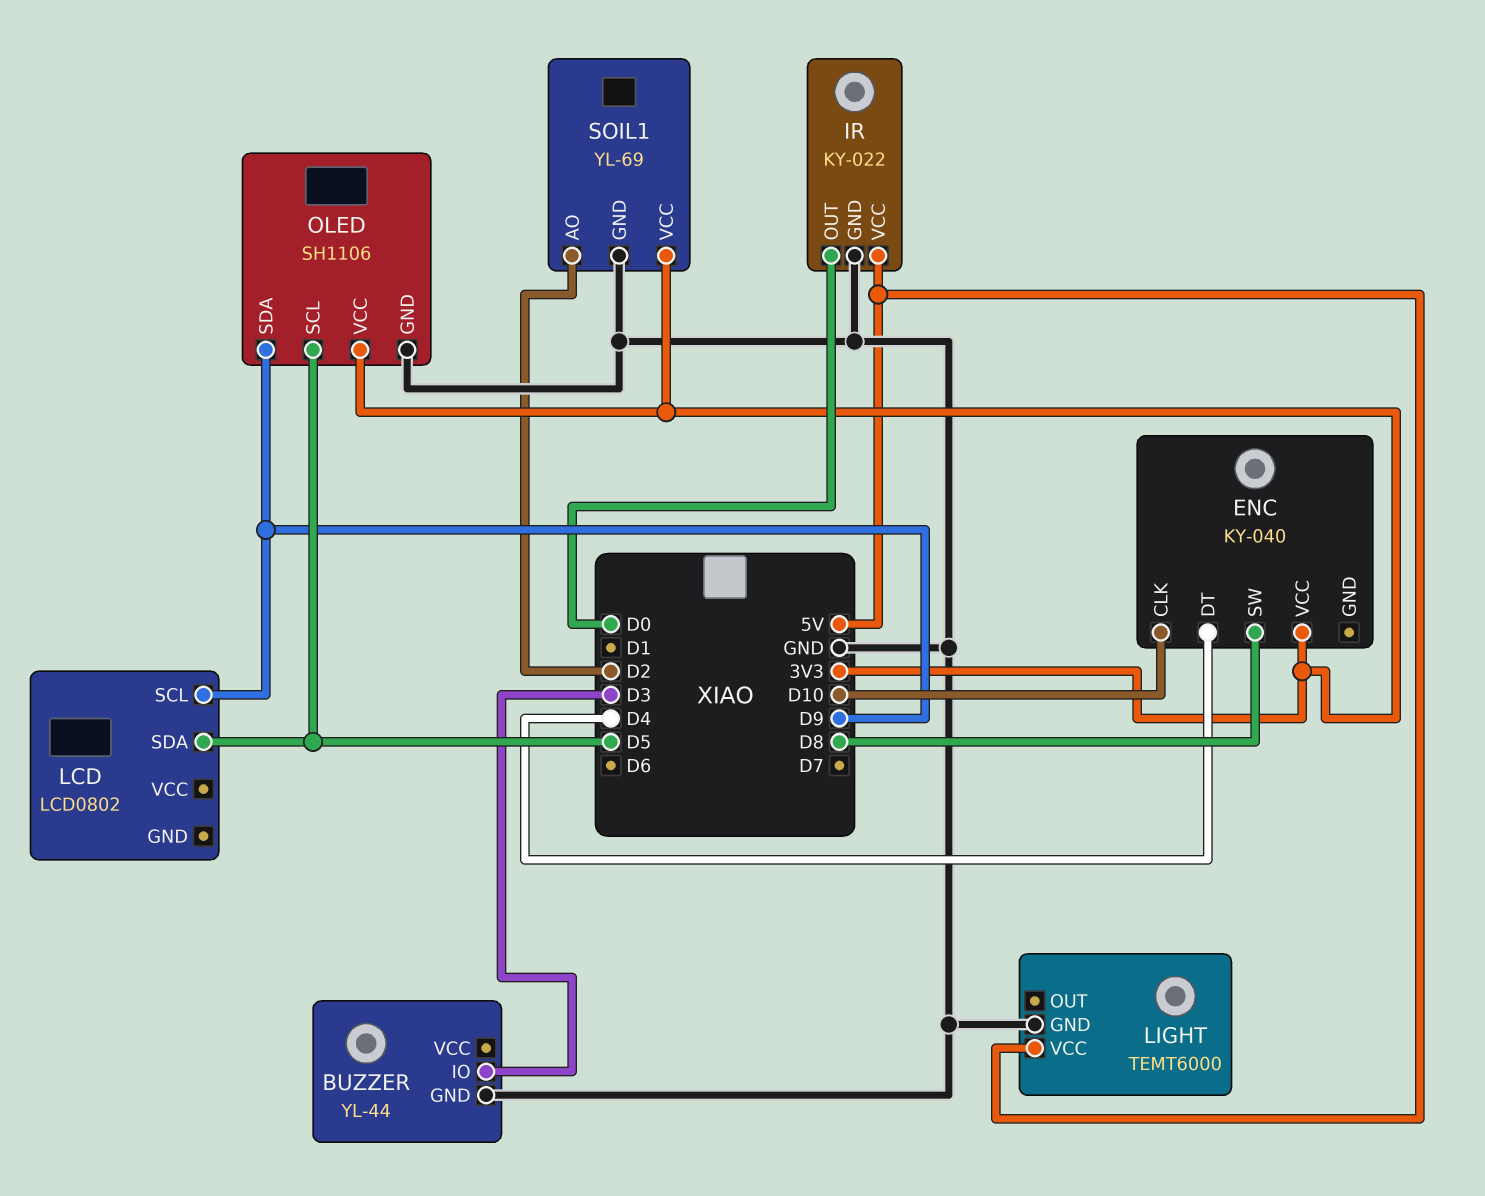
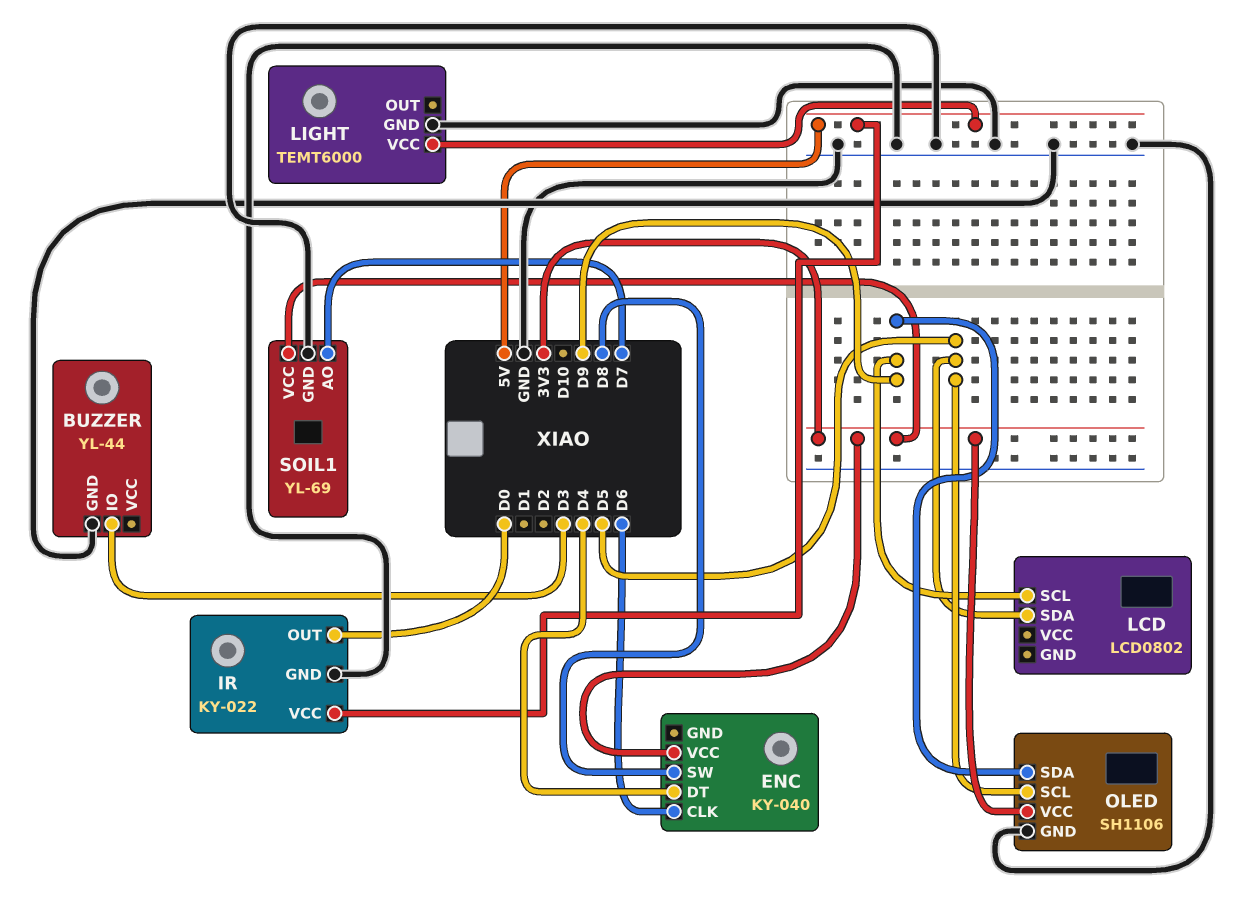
ENC pin CLK: D10 -> D6
SOIL1 pin AO: D2 -> D7

